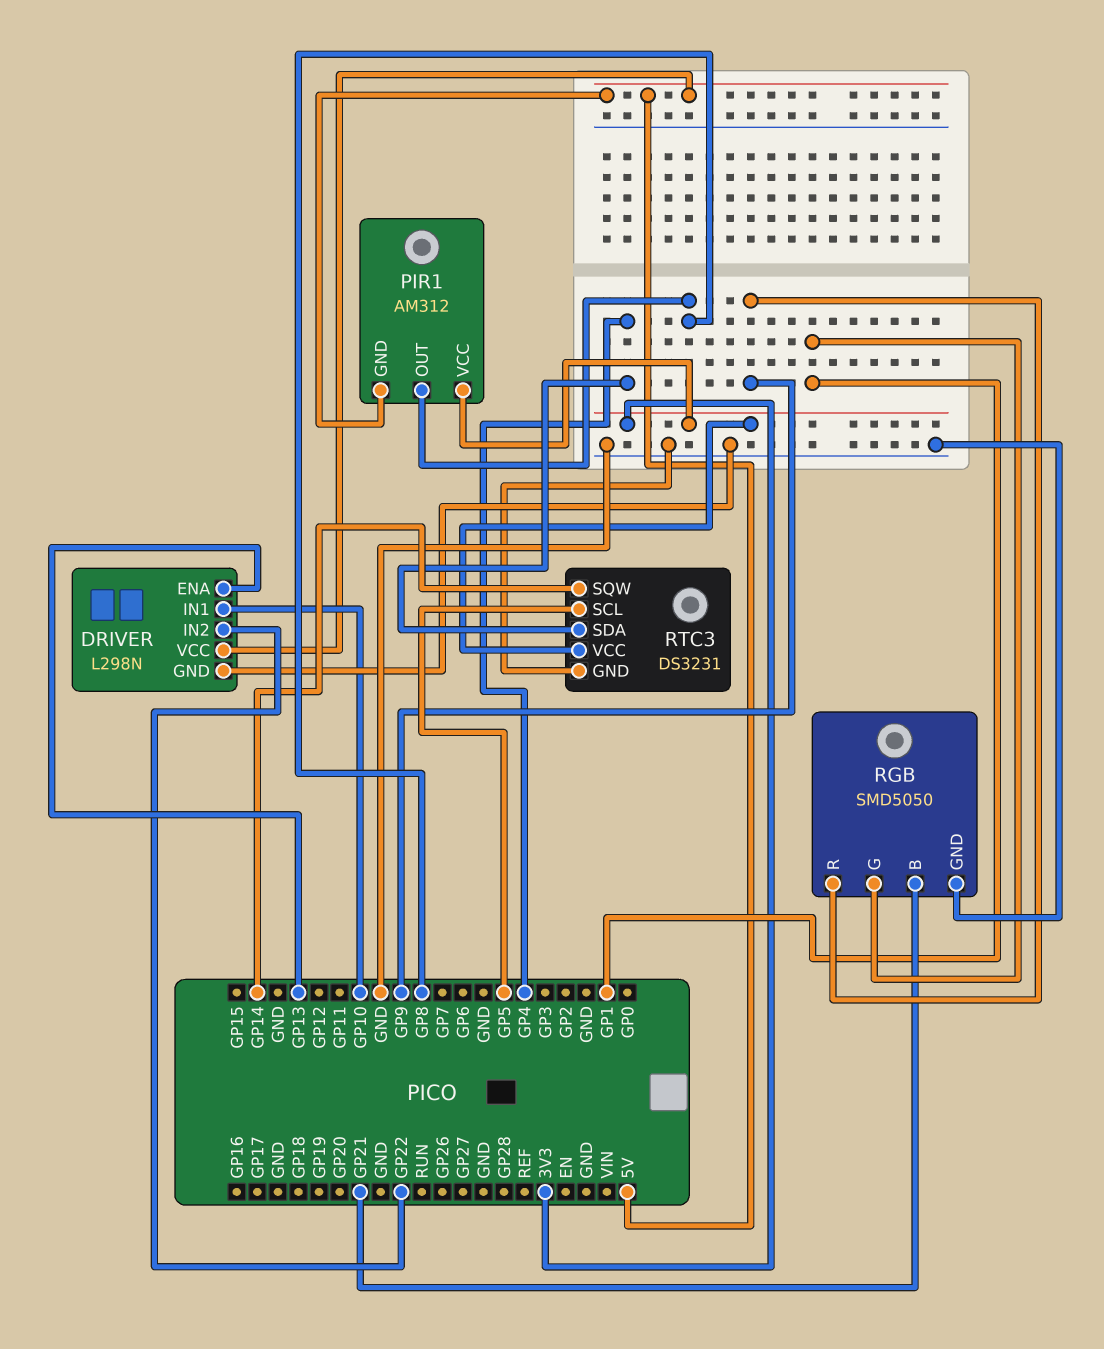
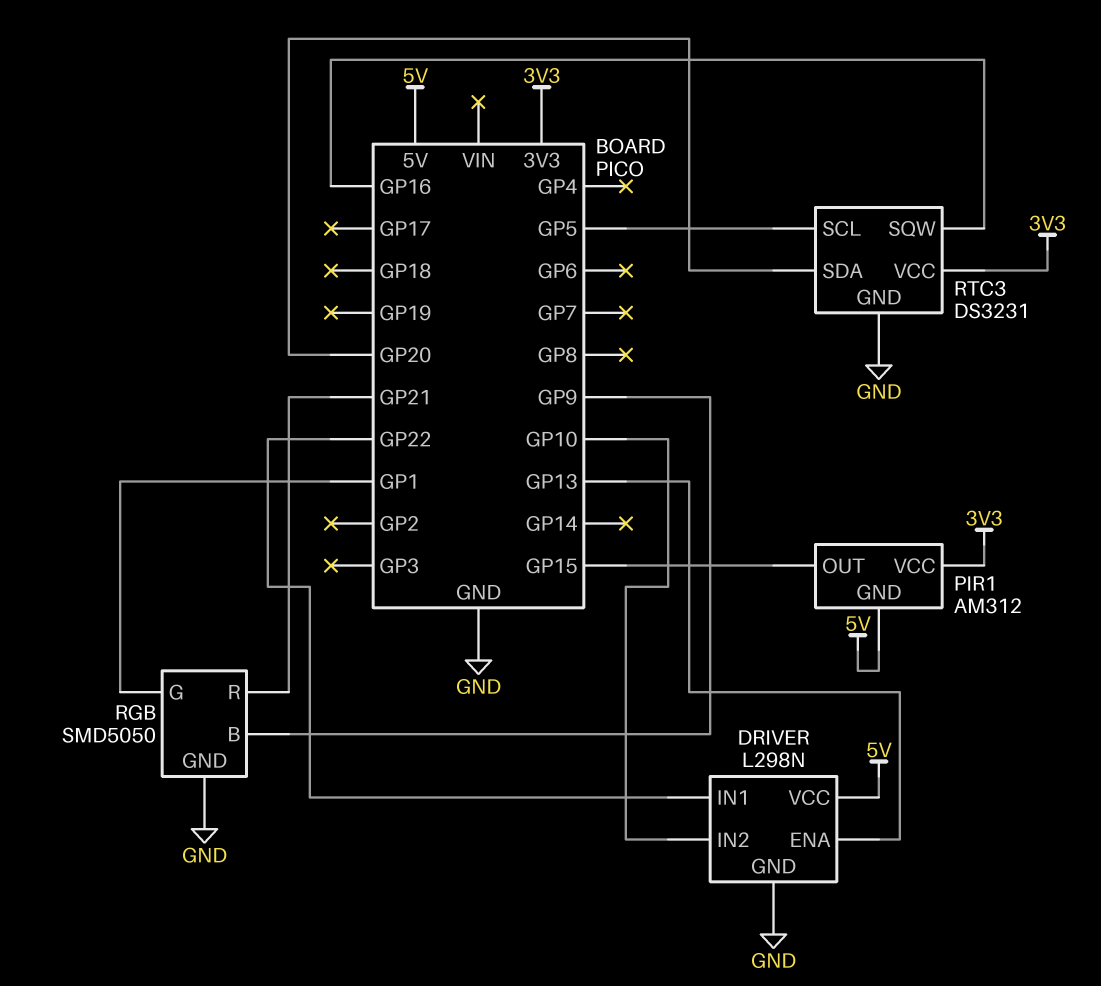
DRIVER pin IN1: GP10 -> GP22
DRIVER pin IN2: GP22 -> GP10
PIR1 pin OUT: GP8 -> GP15
RGB pin B: GP21 -> GP9
RGB pin R: GP9 -> GP21
RTC3 pin SDA: GP4 -> GP20
RTC3 pin SQW: GP14 -> GP16

